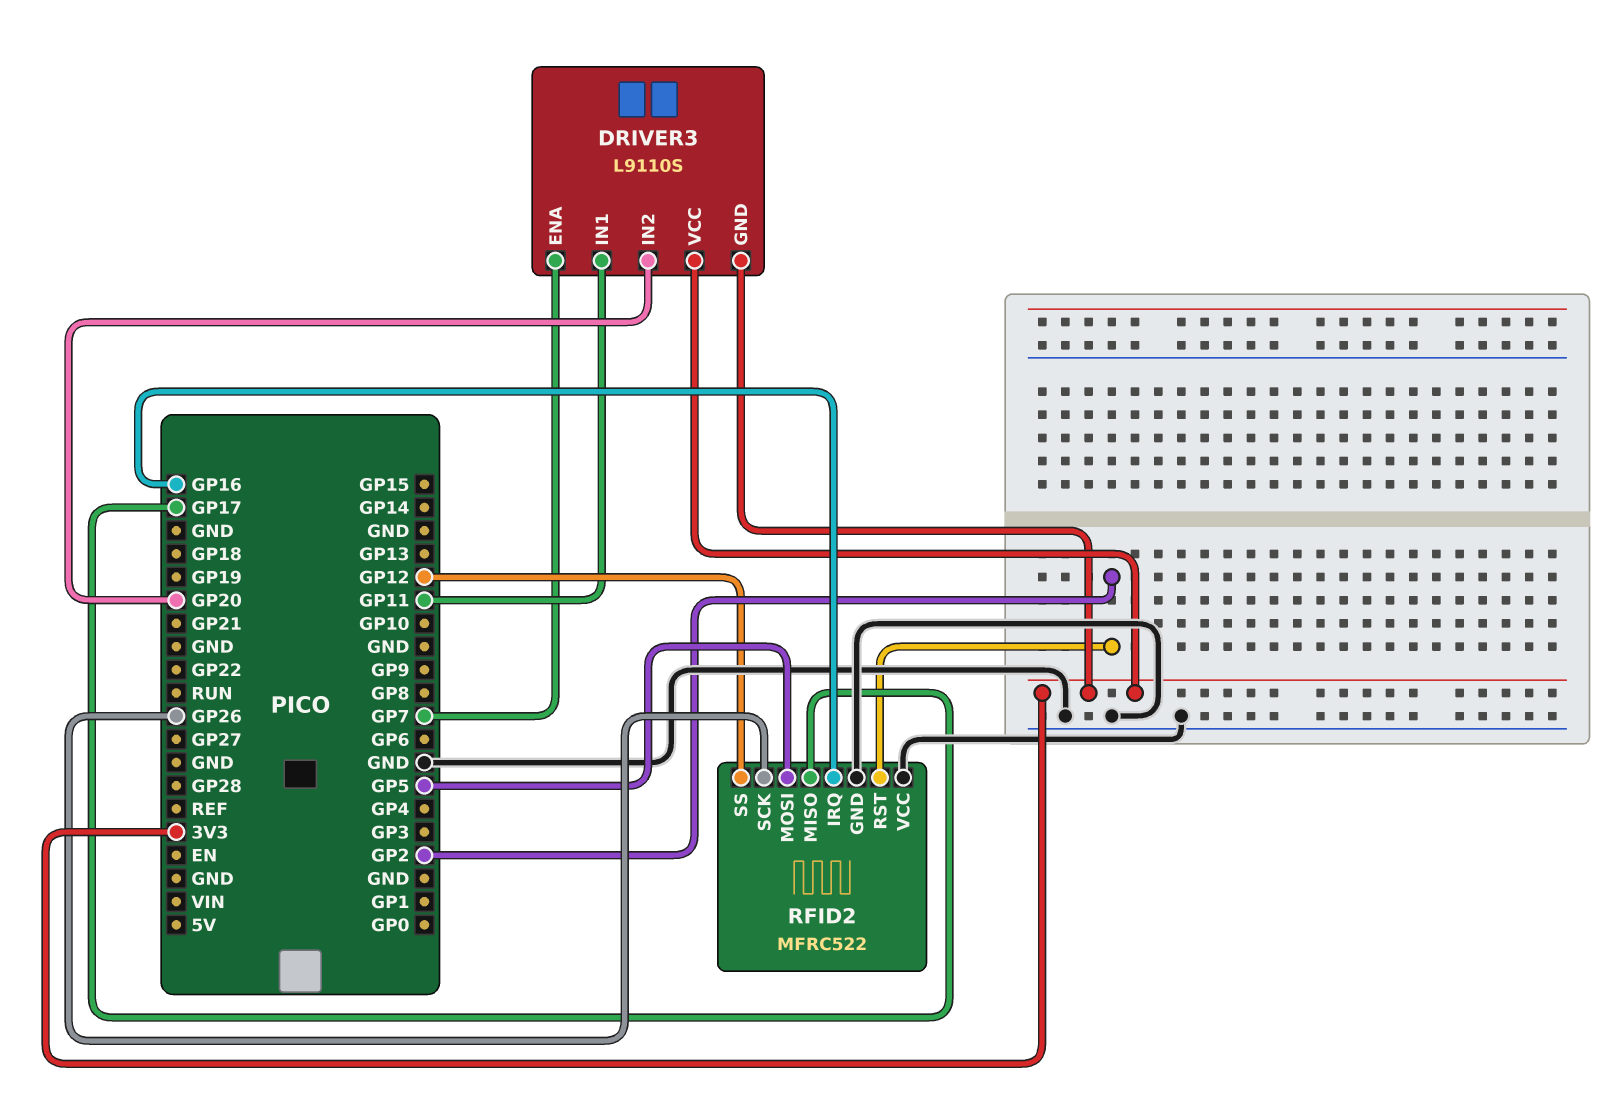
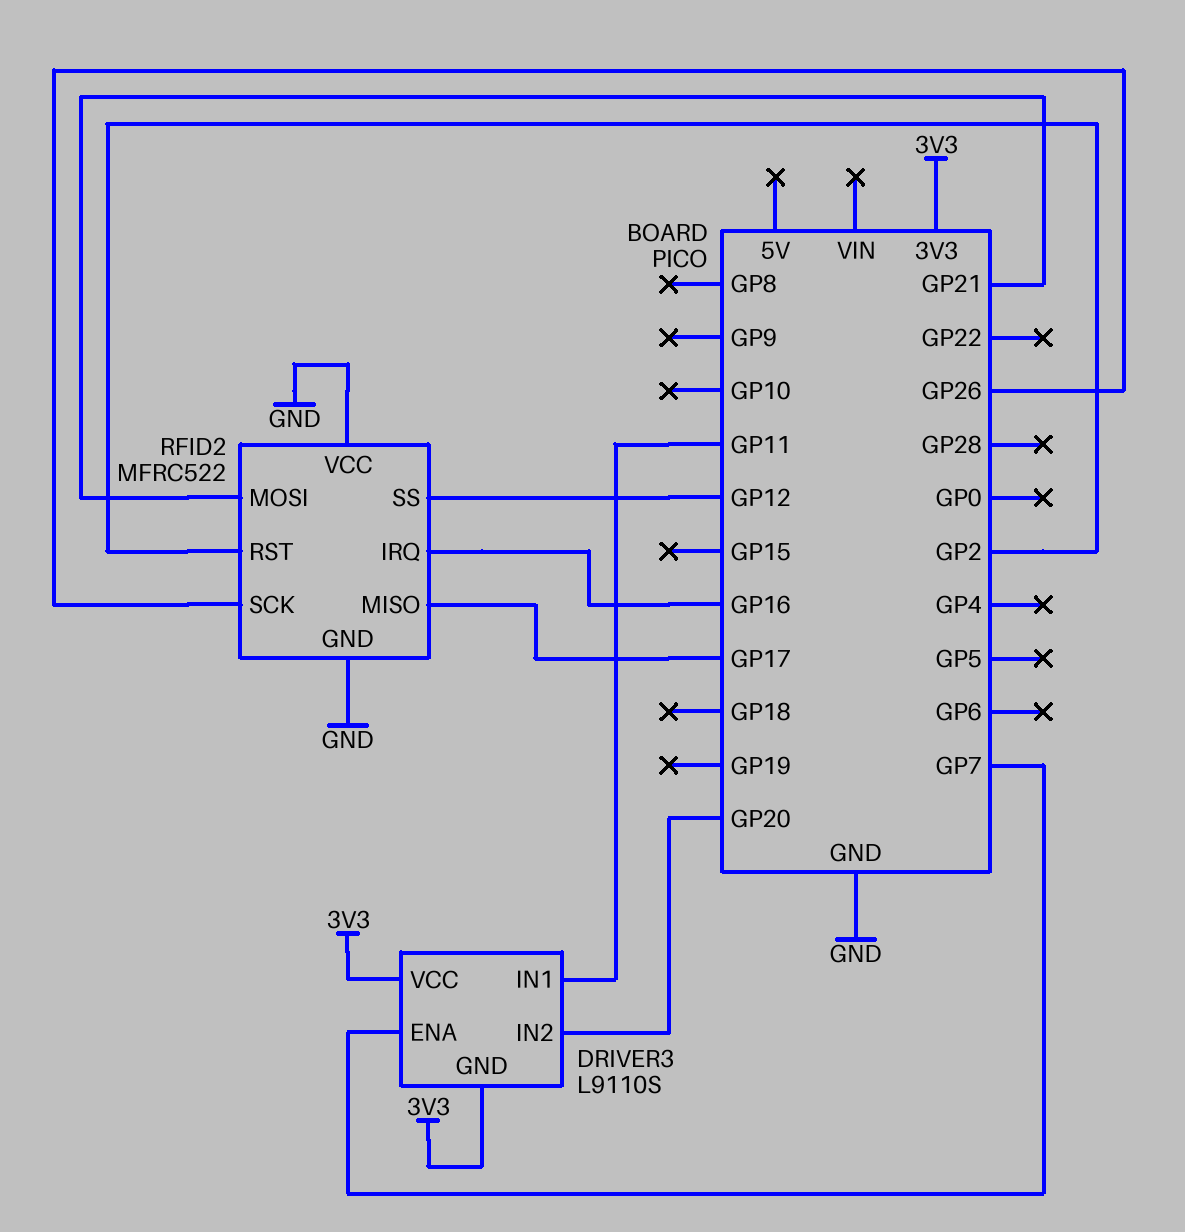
RFID2 pin MOSI: GP5 -> GP21

